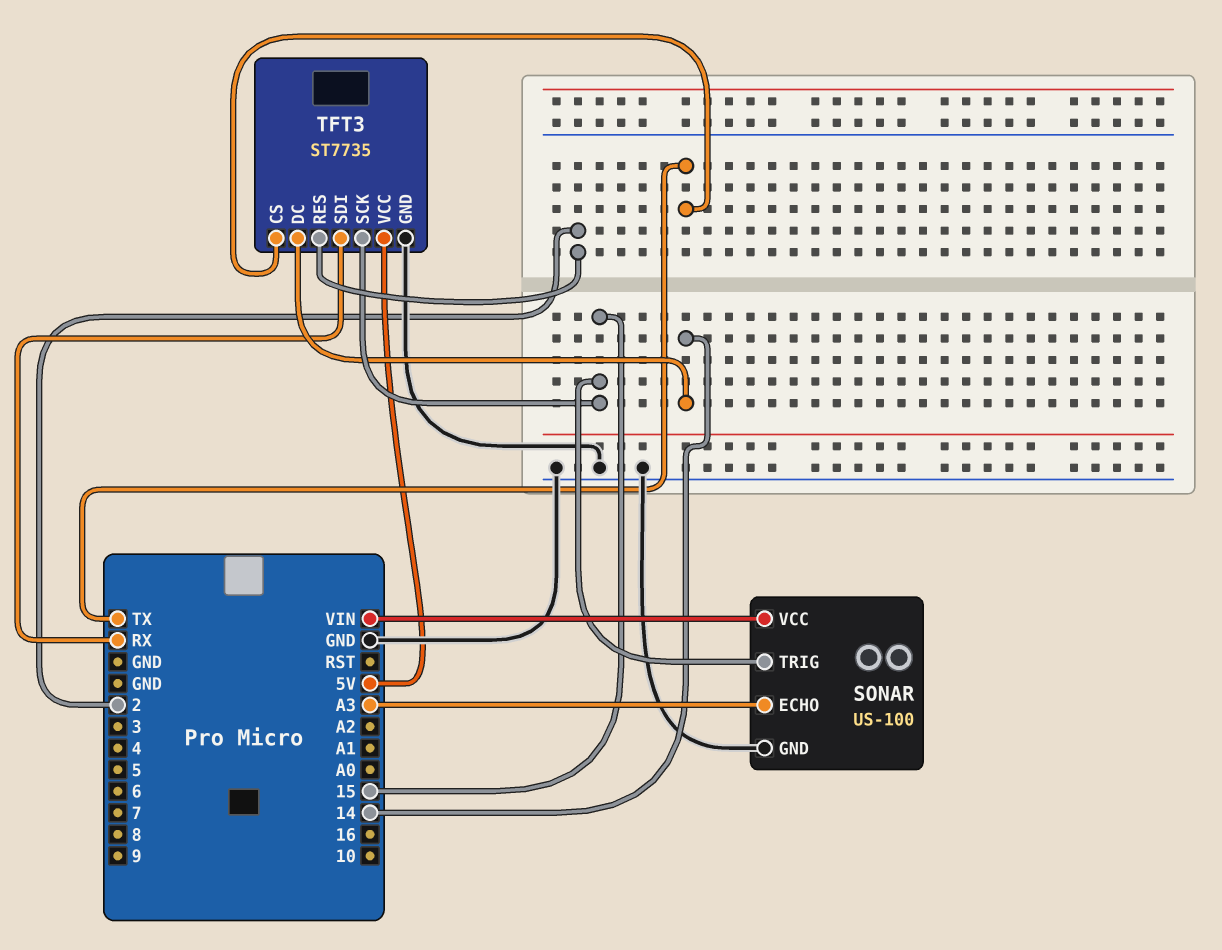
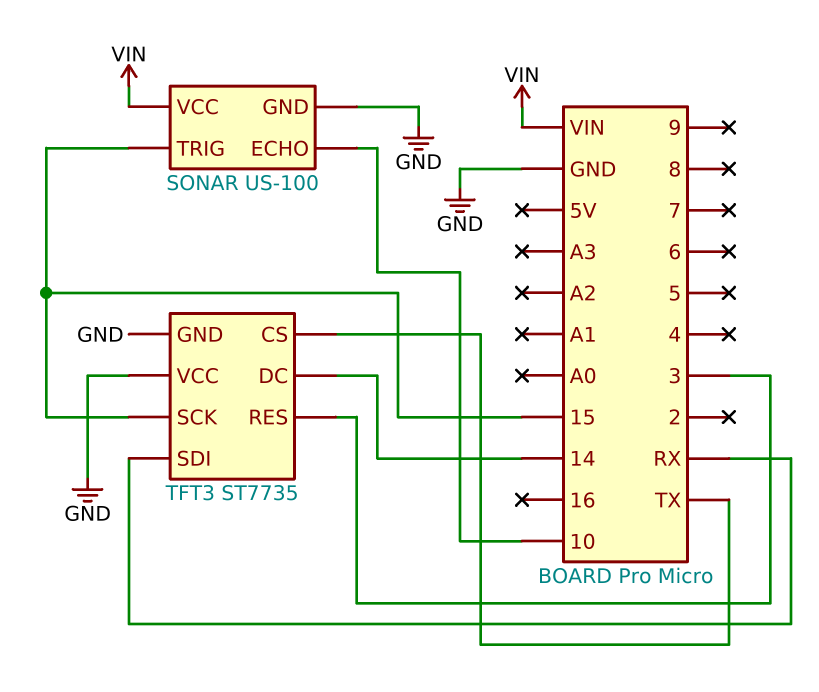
SONAR pin ECHO: A3 -> 10
TFT3 pin RES: 2 -> 3
TFT3 pin VCC: 5V -> GND

